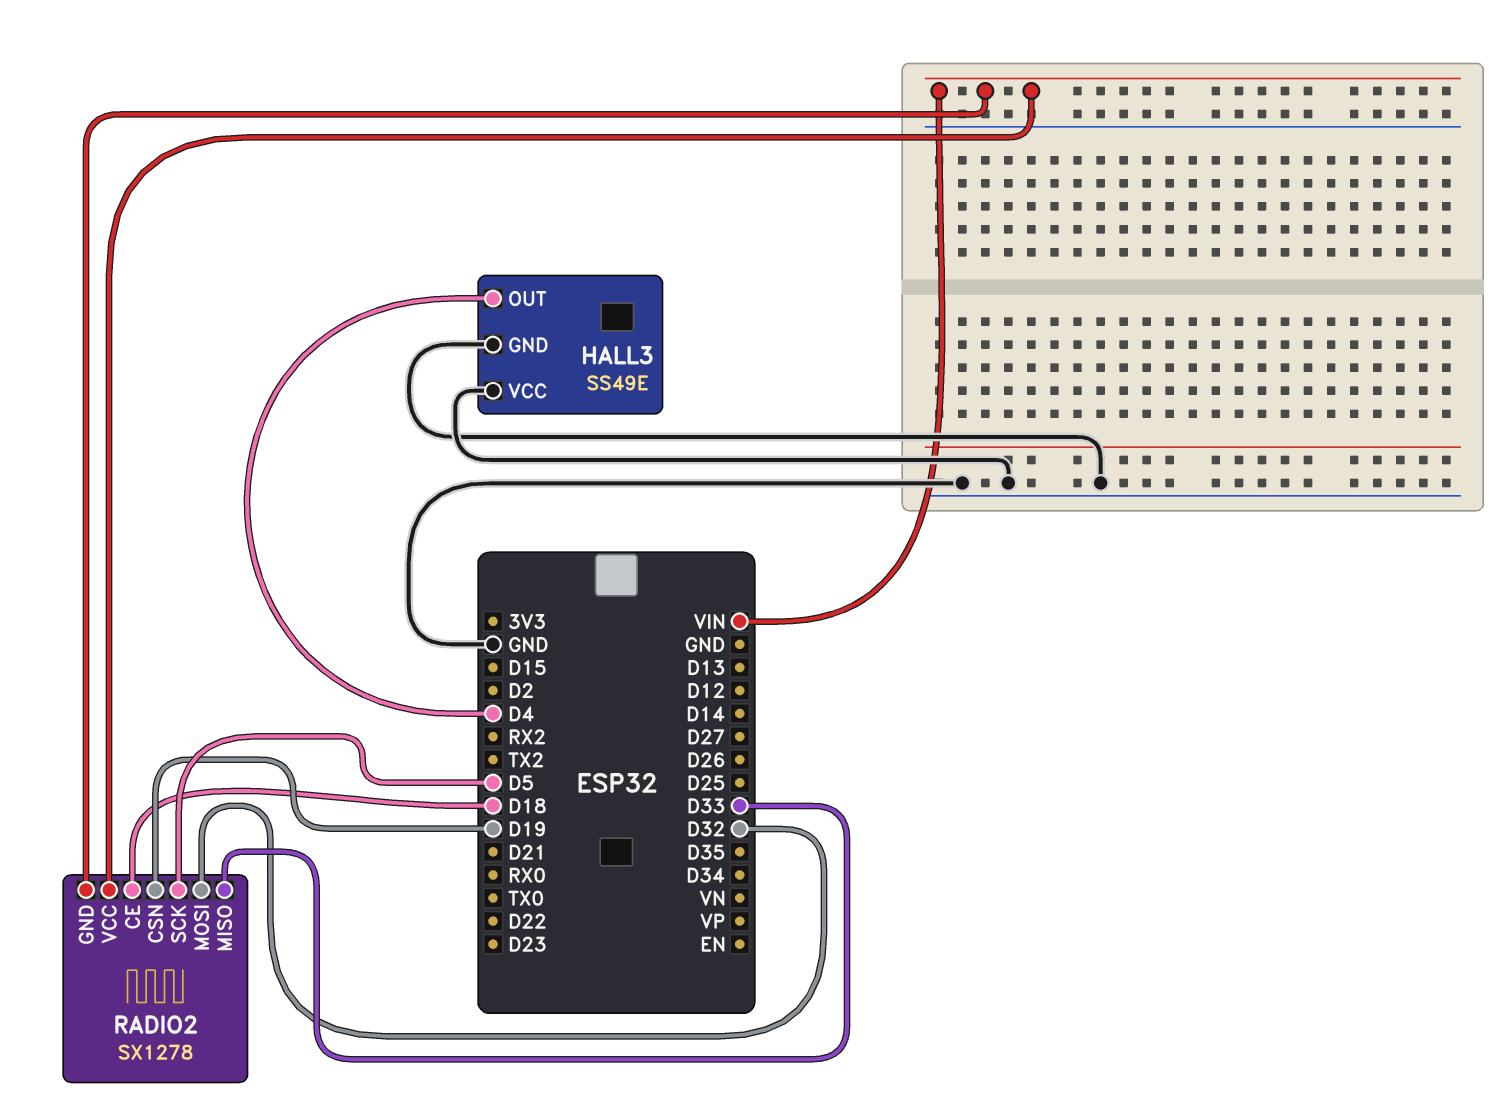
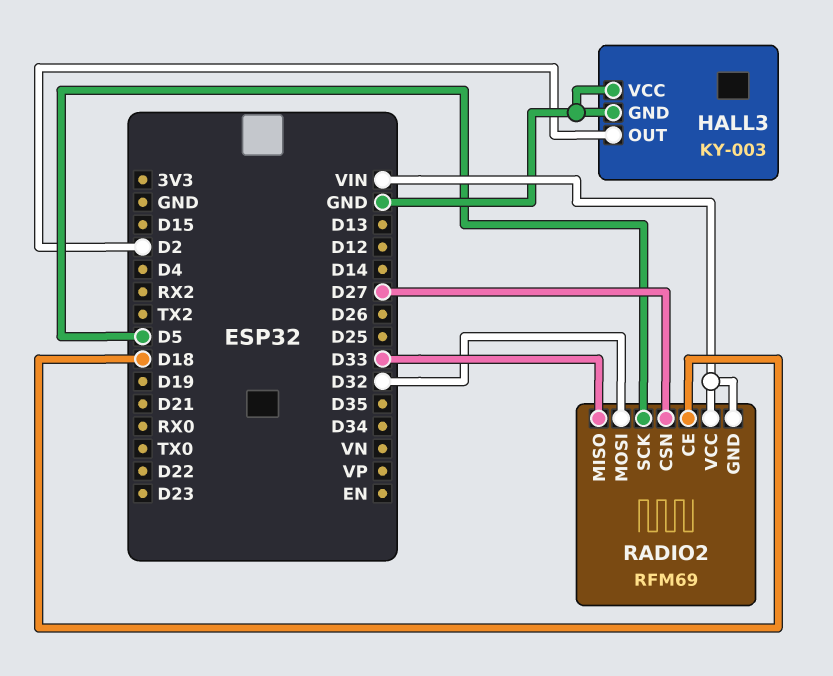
HALL3: SS49E -> KY-003
HALL3 pin OUT: D4 -> D2
RADIO2: SX1278 -> RFM69
RADIO2 pin CSN: D19 -> D27

